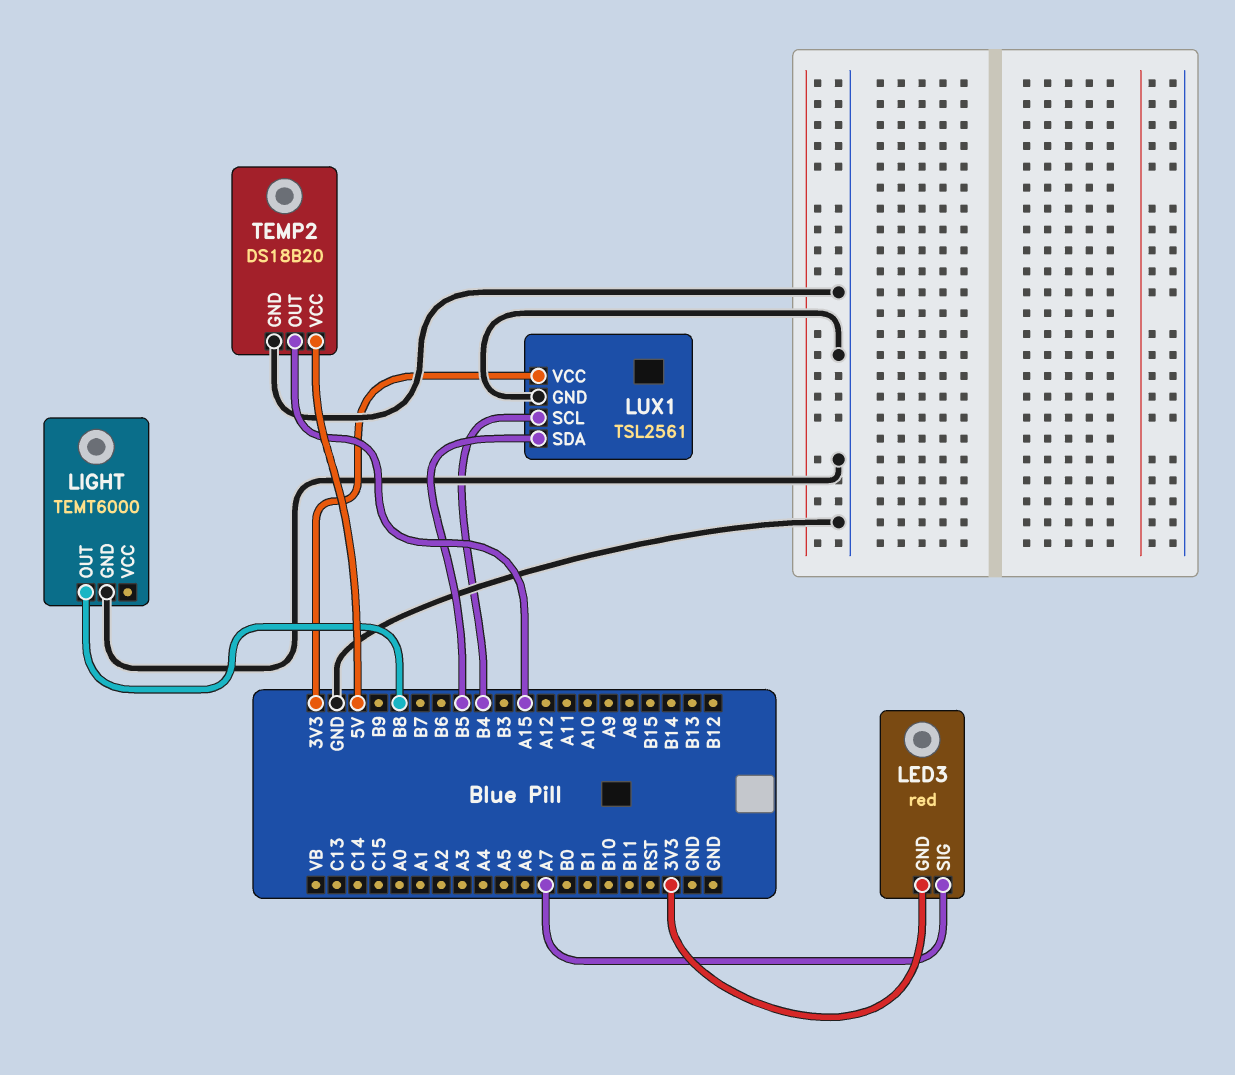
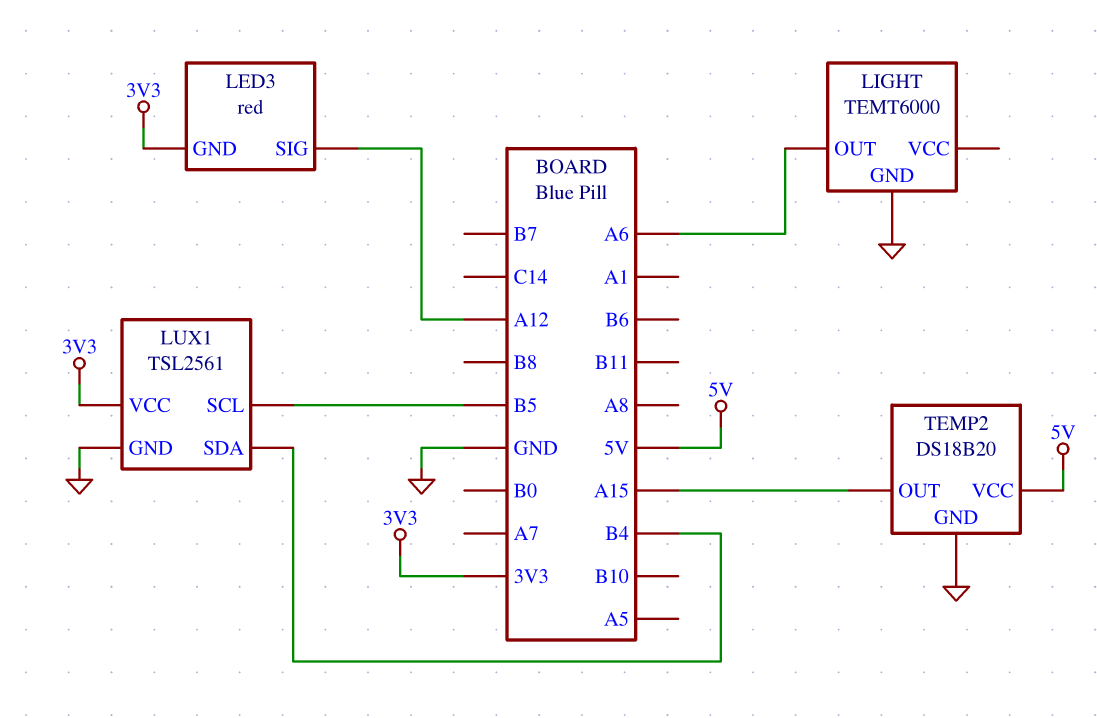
LED3 pin SIG: A7 -> A12
LIGHT pin OUT: B8 -> A6
LUX1 pin SCL: B4 -> B5
LUX1 pin SDA: B5 -> B4

